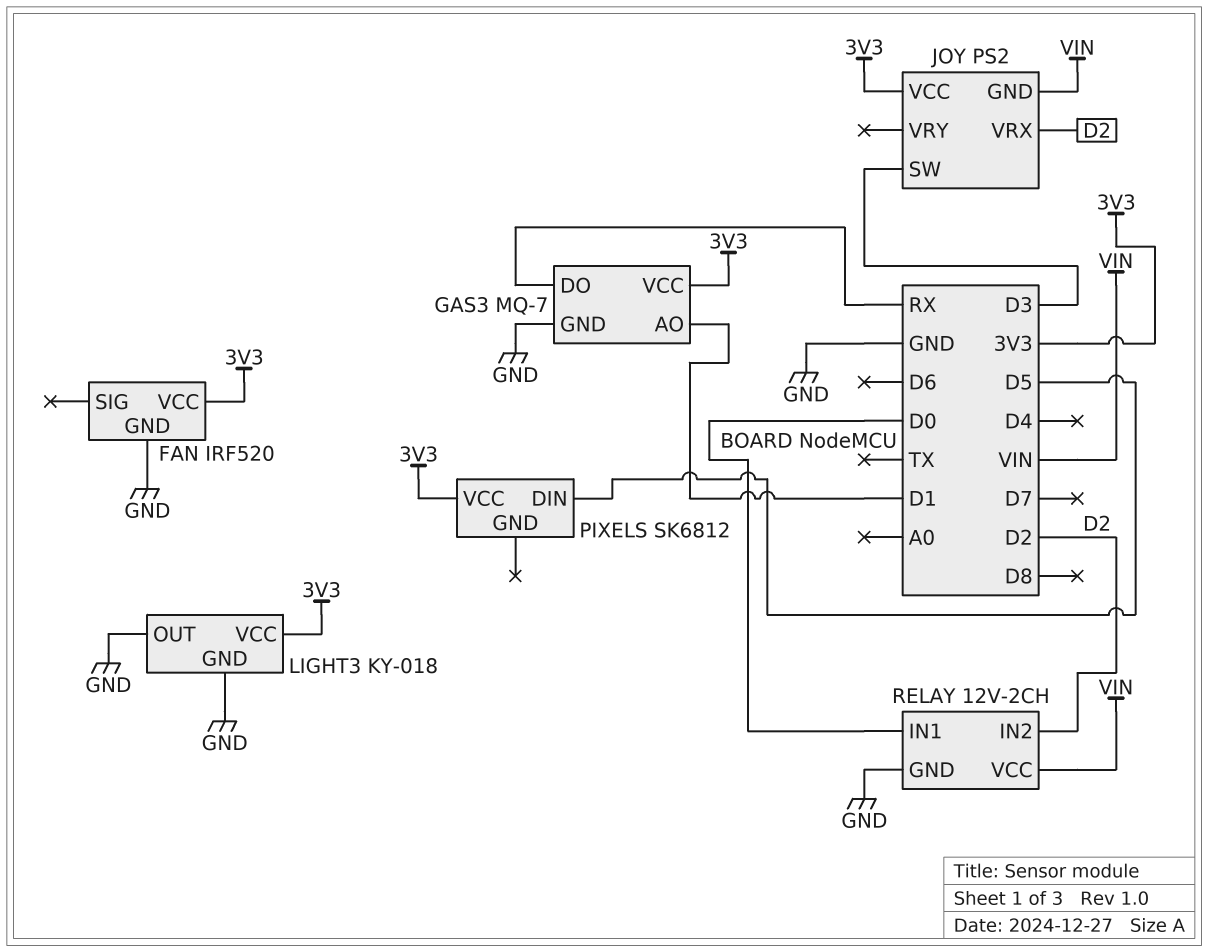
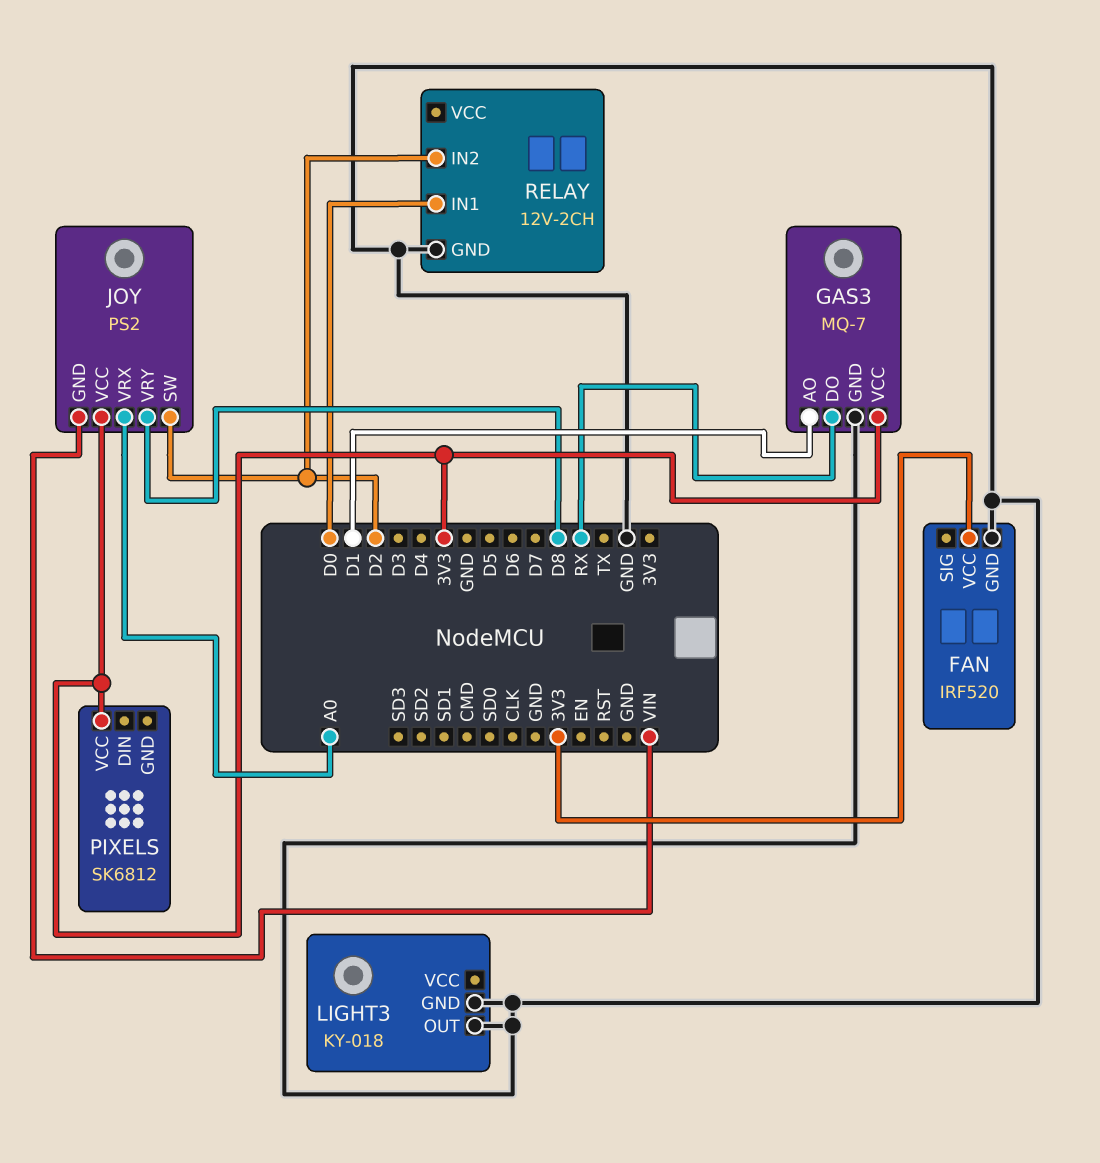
JOY pin SW: D3 -> D2
JOY pin VRX: D2 -> A0
JOY pin VRY: none -> D8
LIGHT3 pin VCC: 3V3 -> none
PIXELS pin DIN: D5 -> none
RELAY pin VCC: VIN -> none

